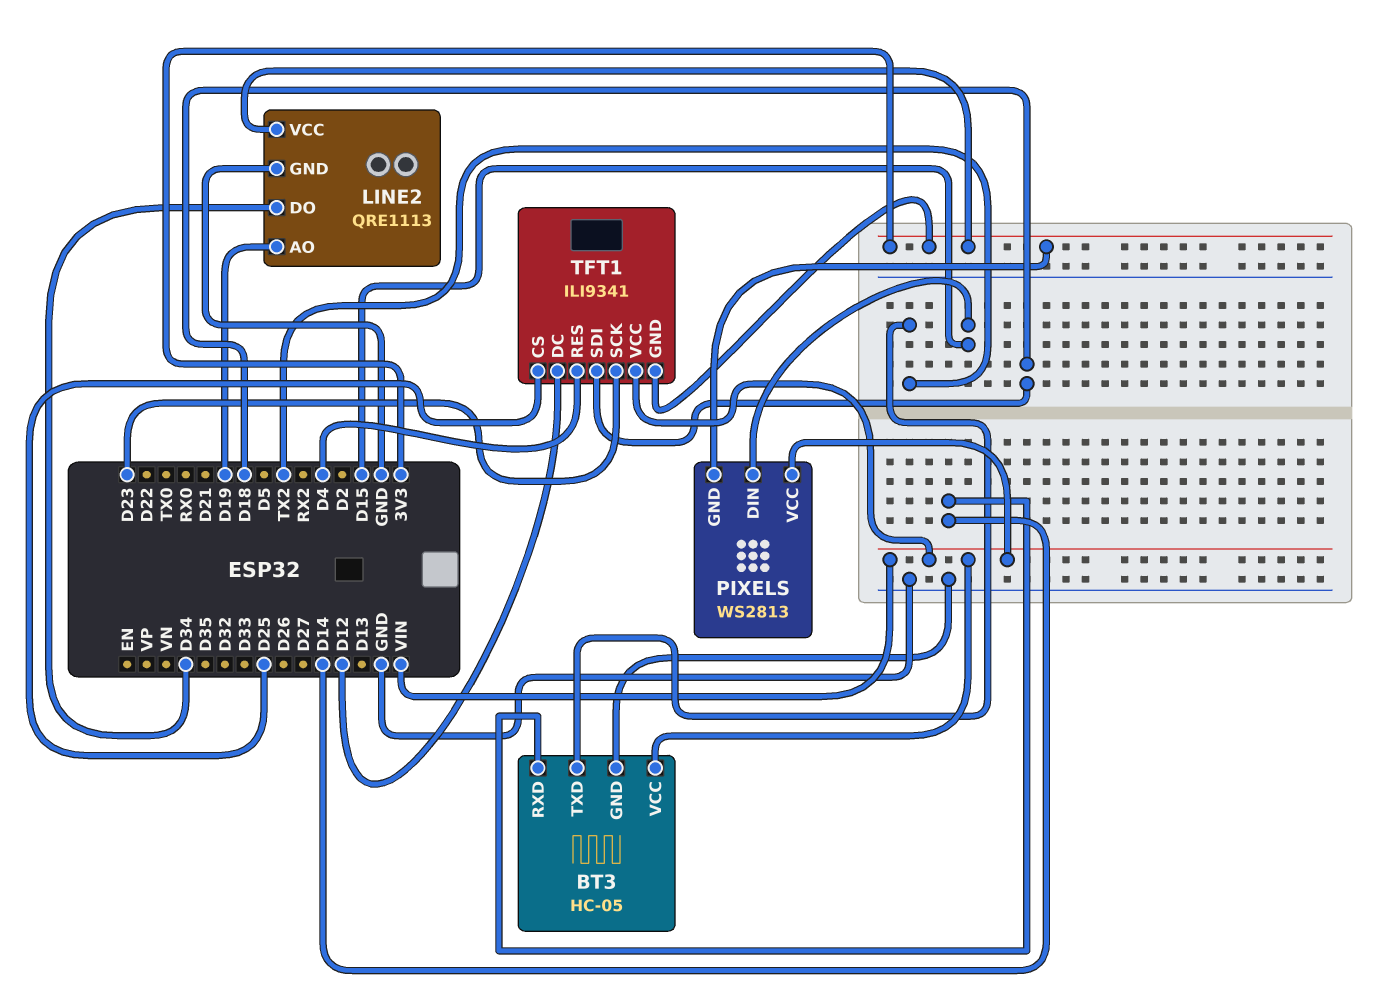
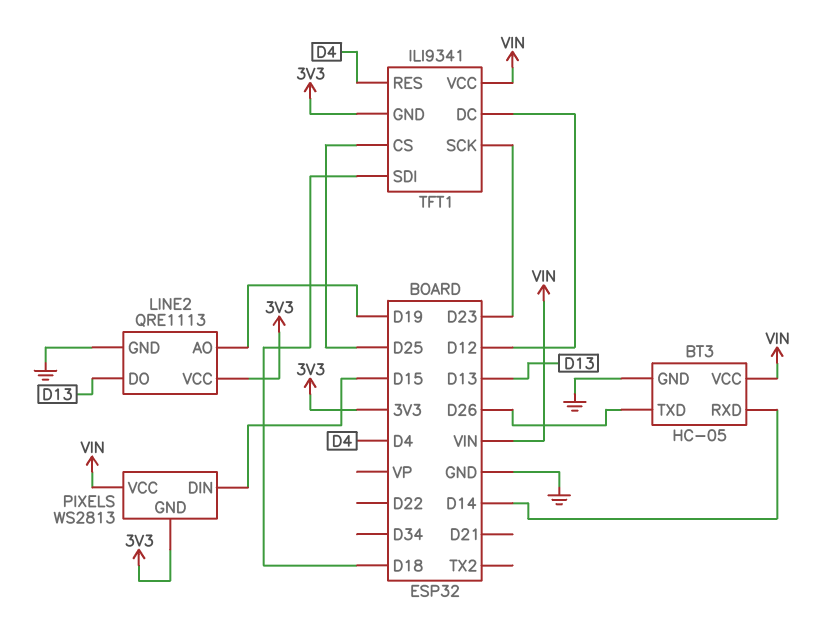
BT3 pin TXD: TX2 -> D26
LINE2 pin DO: D34 -> D13

